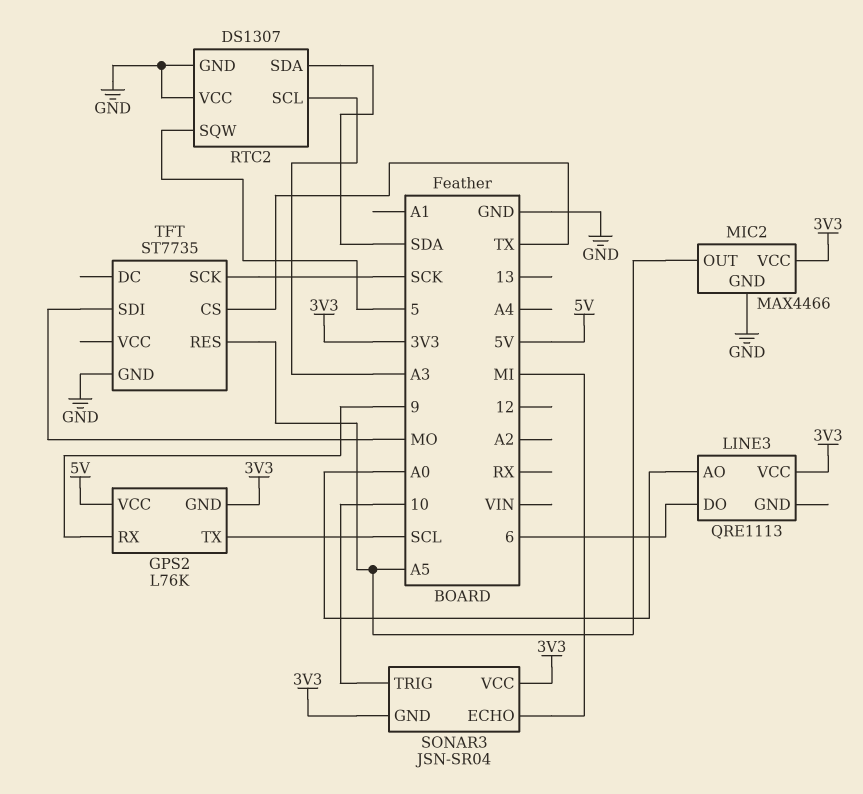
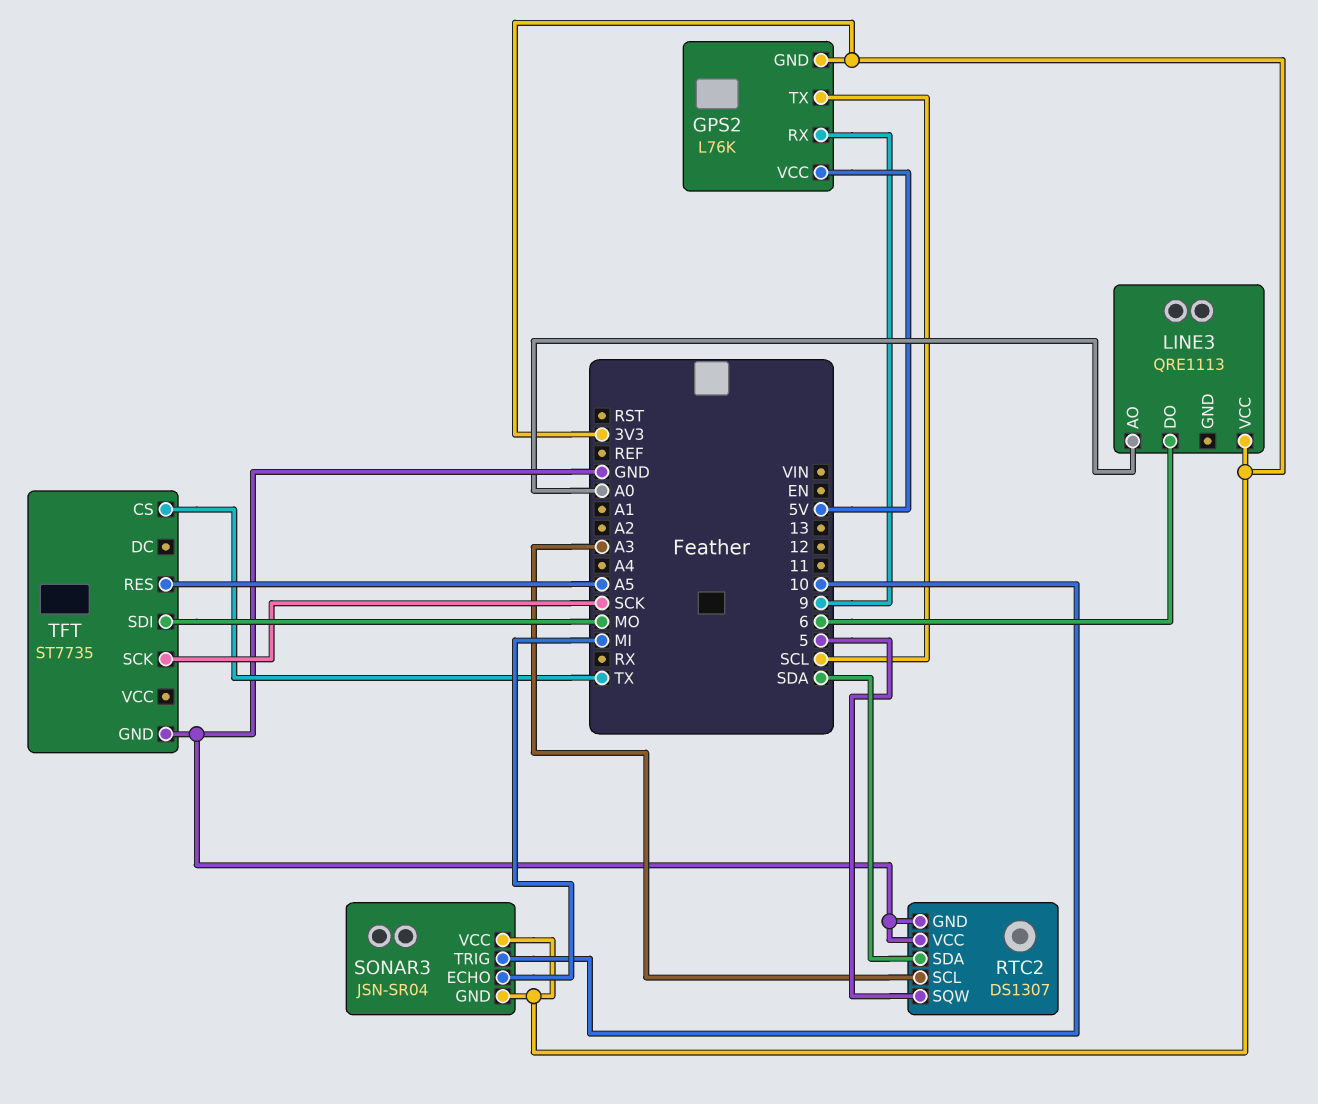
MIC2: MAX4466 -> none
MIC2 pin GND: GND -> none
MIC2 pin OUT: A5 -> none
MIC2 pin VCC: 3V3 -> none

